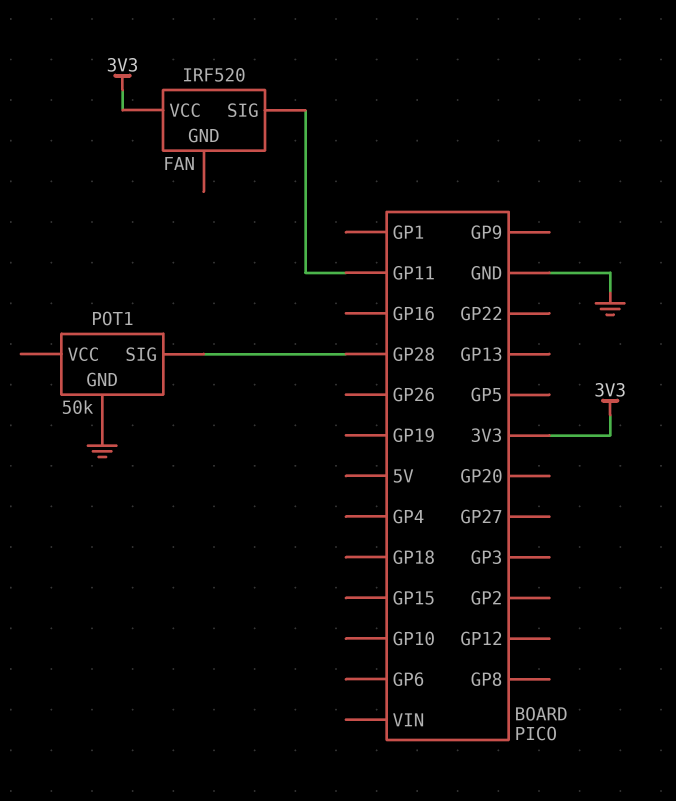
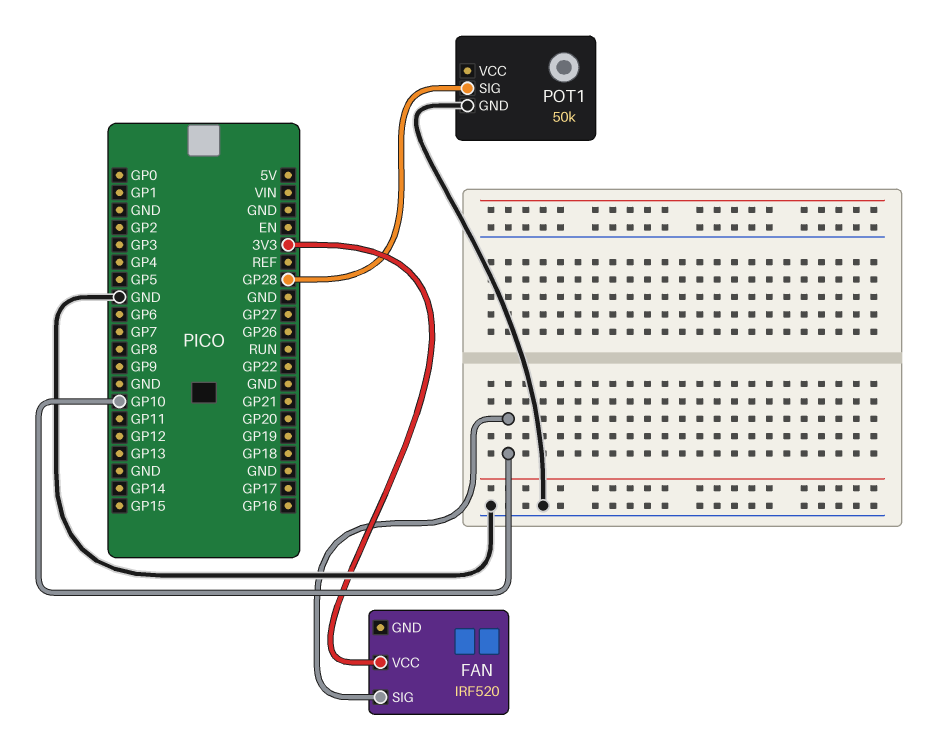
FAN pin SIG: GP11 -> GP10

